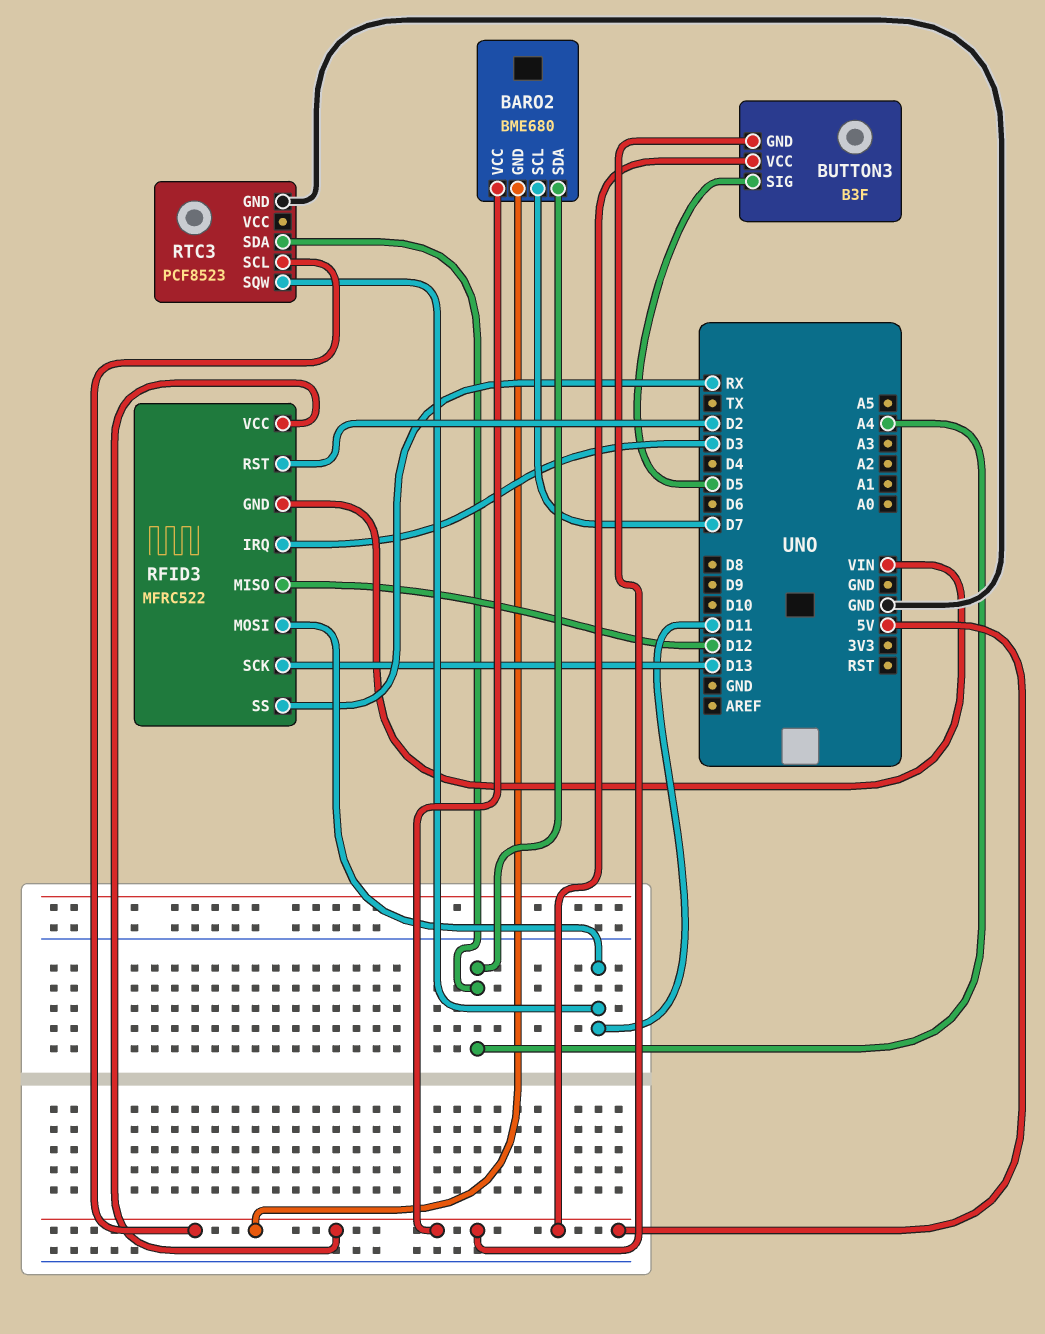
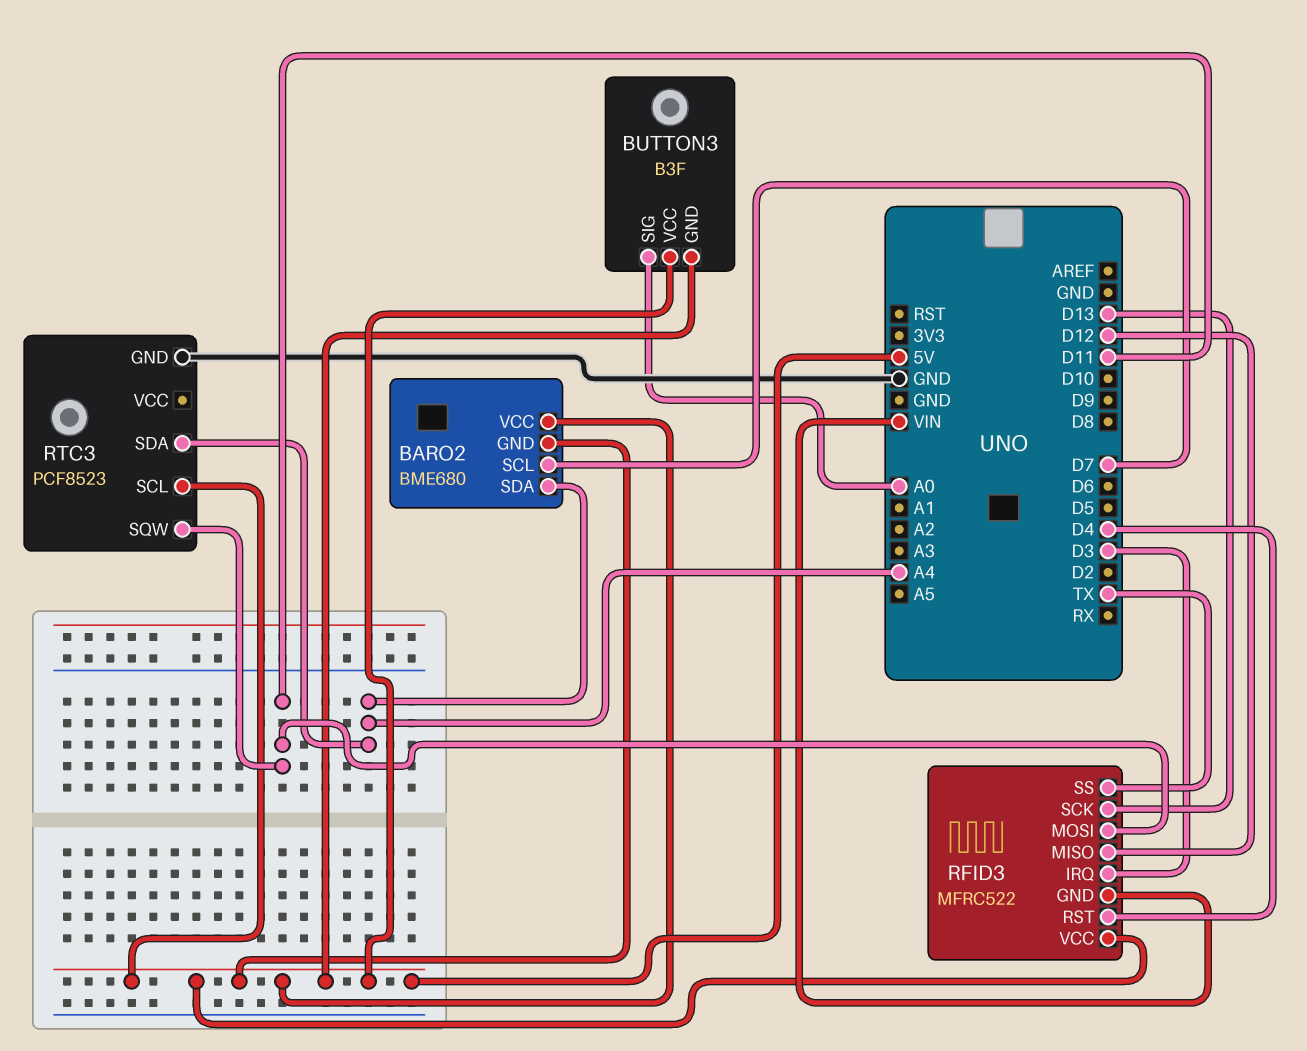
BUTTON3 pin SIG: D5 -> A0
RFID3 pin RST: D2 -> D4
RFID3 pin SS: RX -> TX

